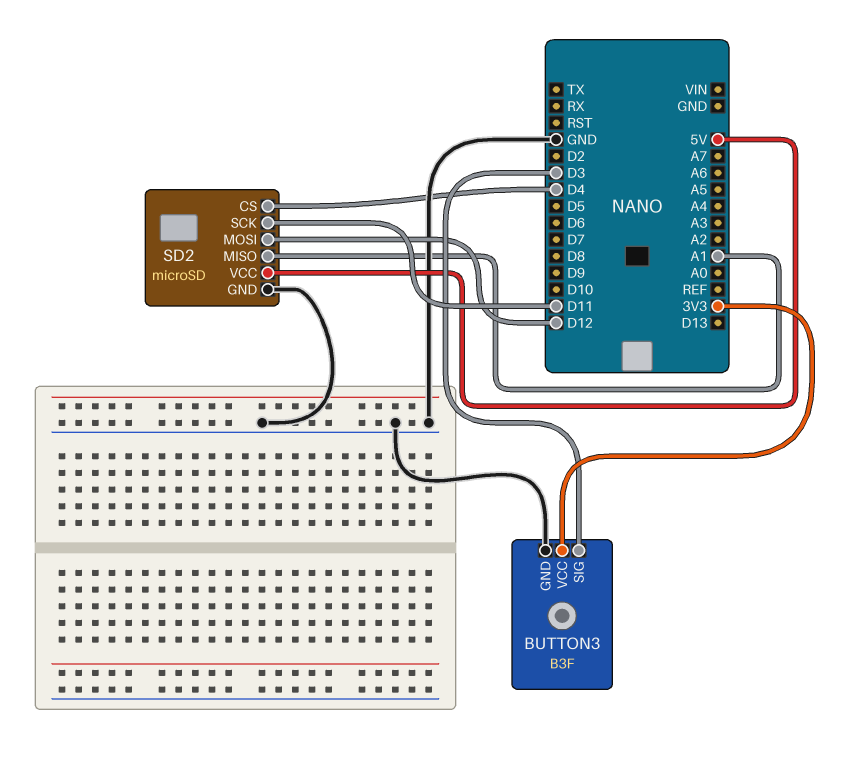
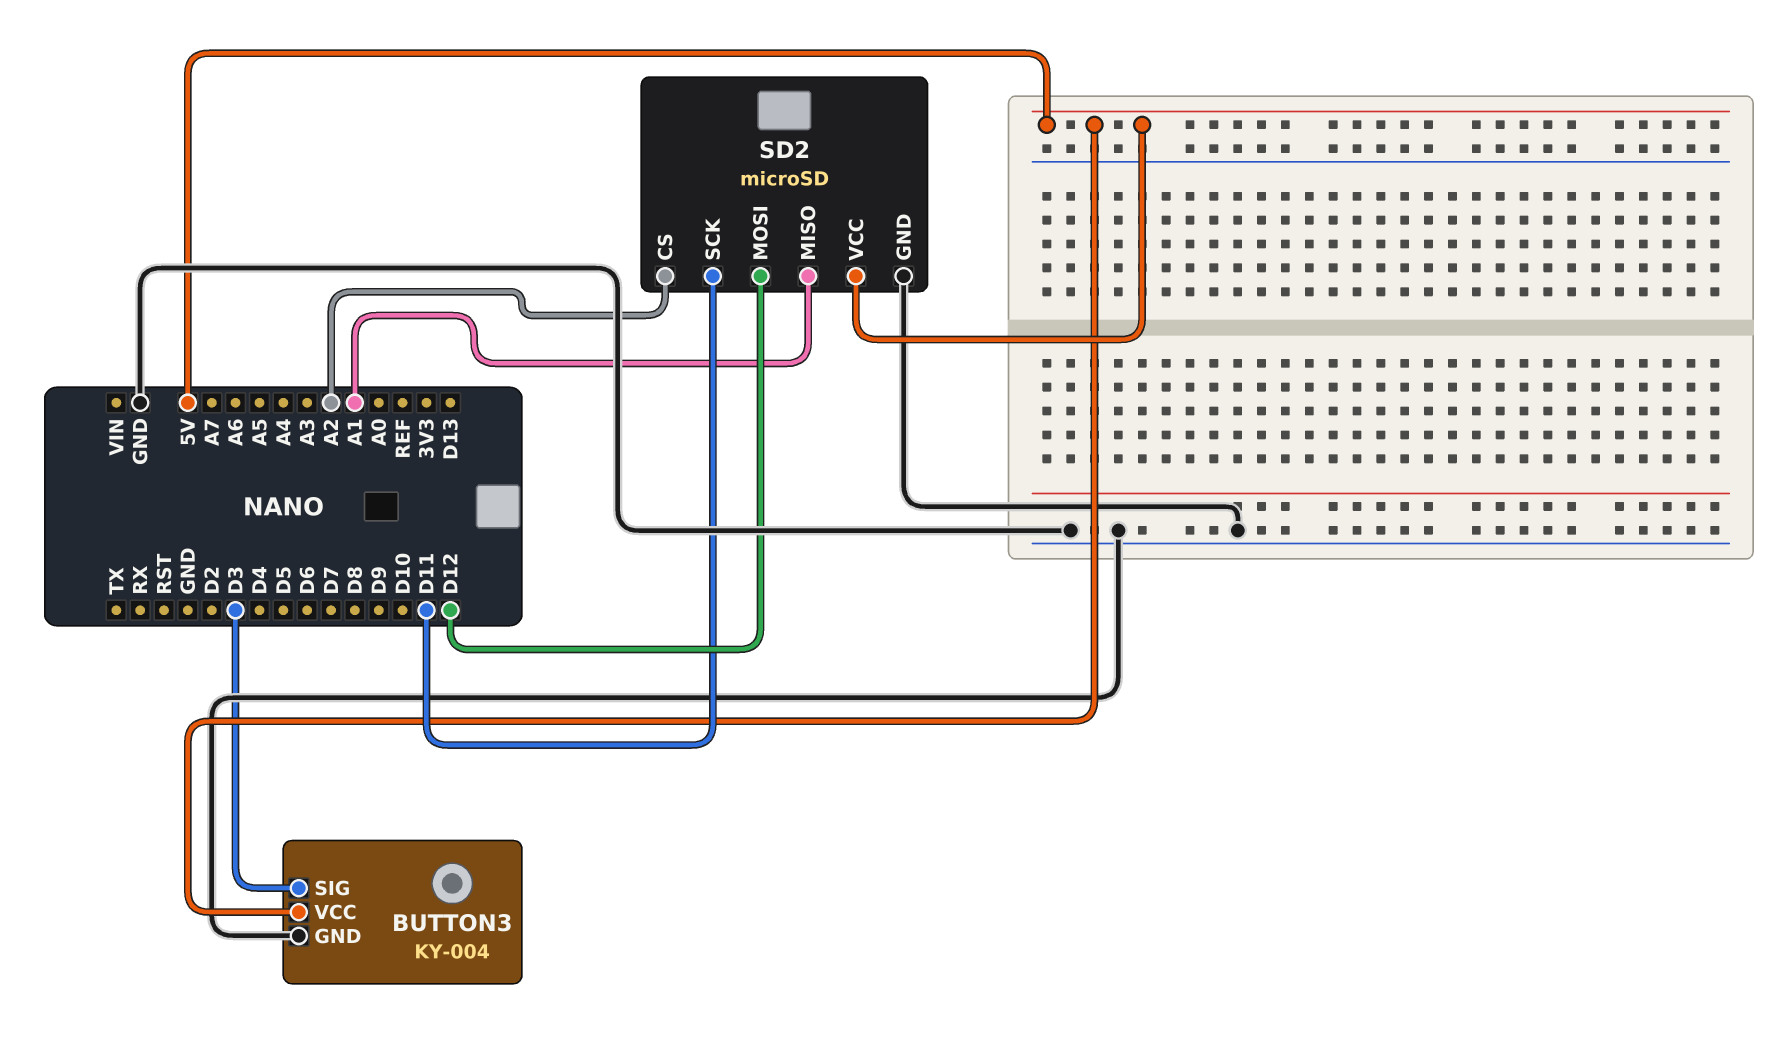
BUTTON3: B3F -> KY-004
BUTTON3 pin VCC: 3V3 -> 5V
SD2 pin CS: D4 -> A2

